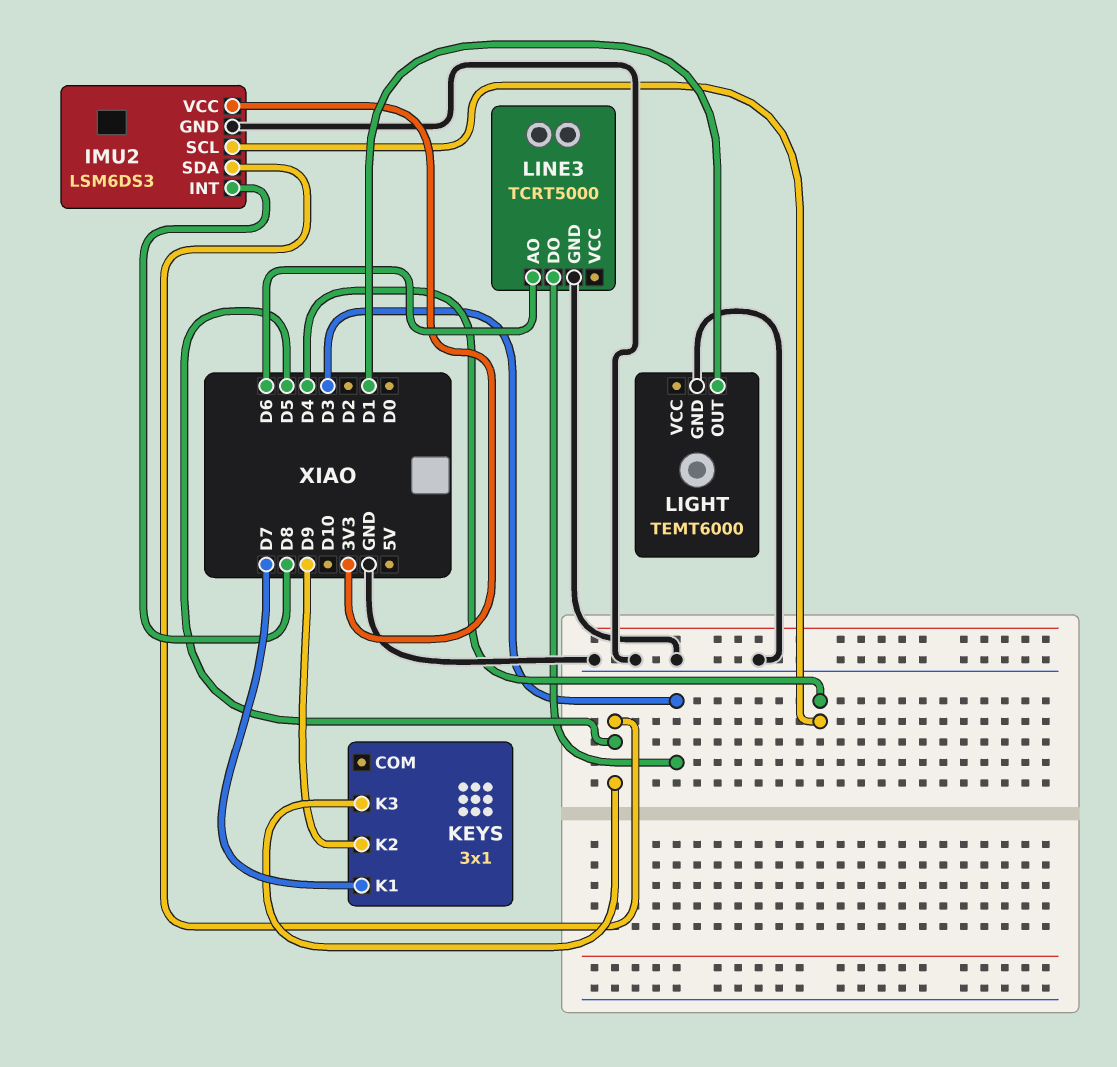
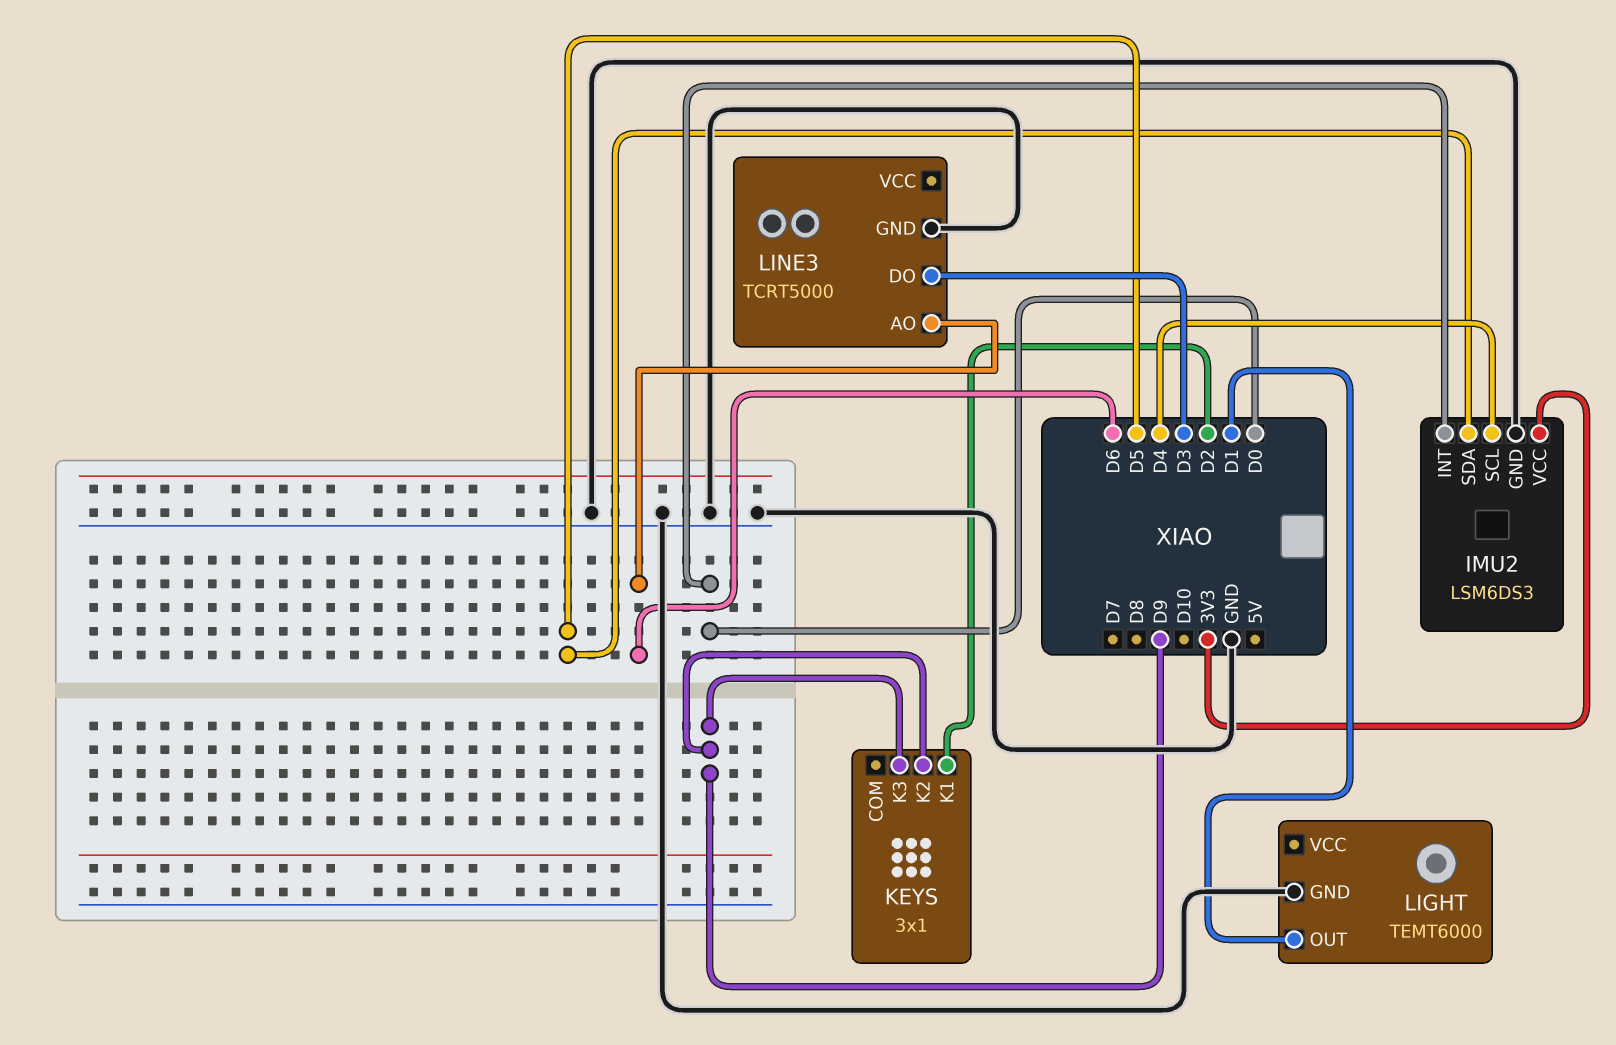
IMU2 pin INT: D8 -> D0
KEYS pin K1: D7 -> D2
KEYS pin K3: D5 -> D9

